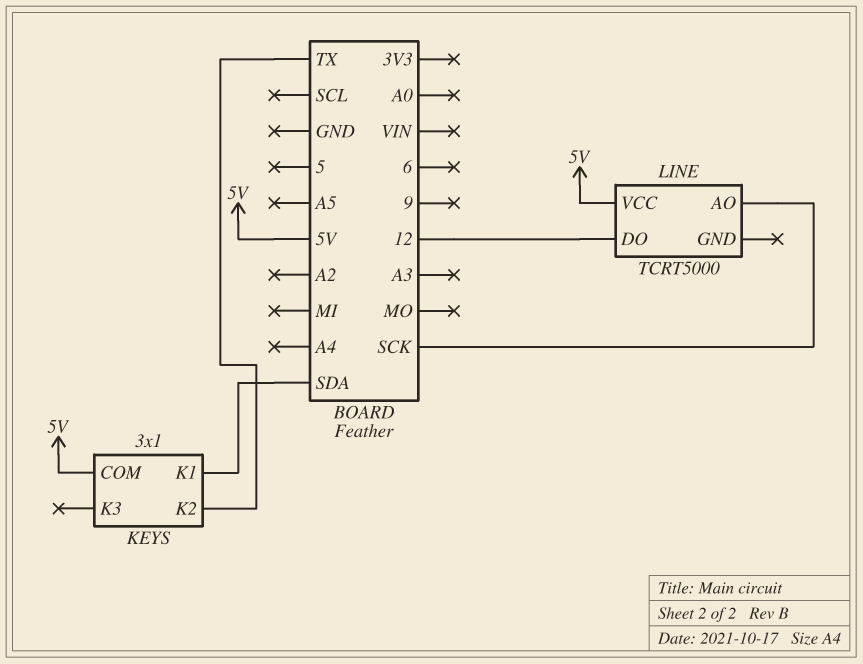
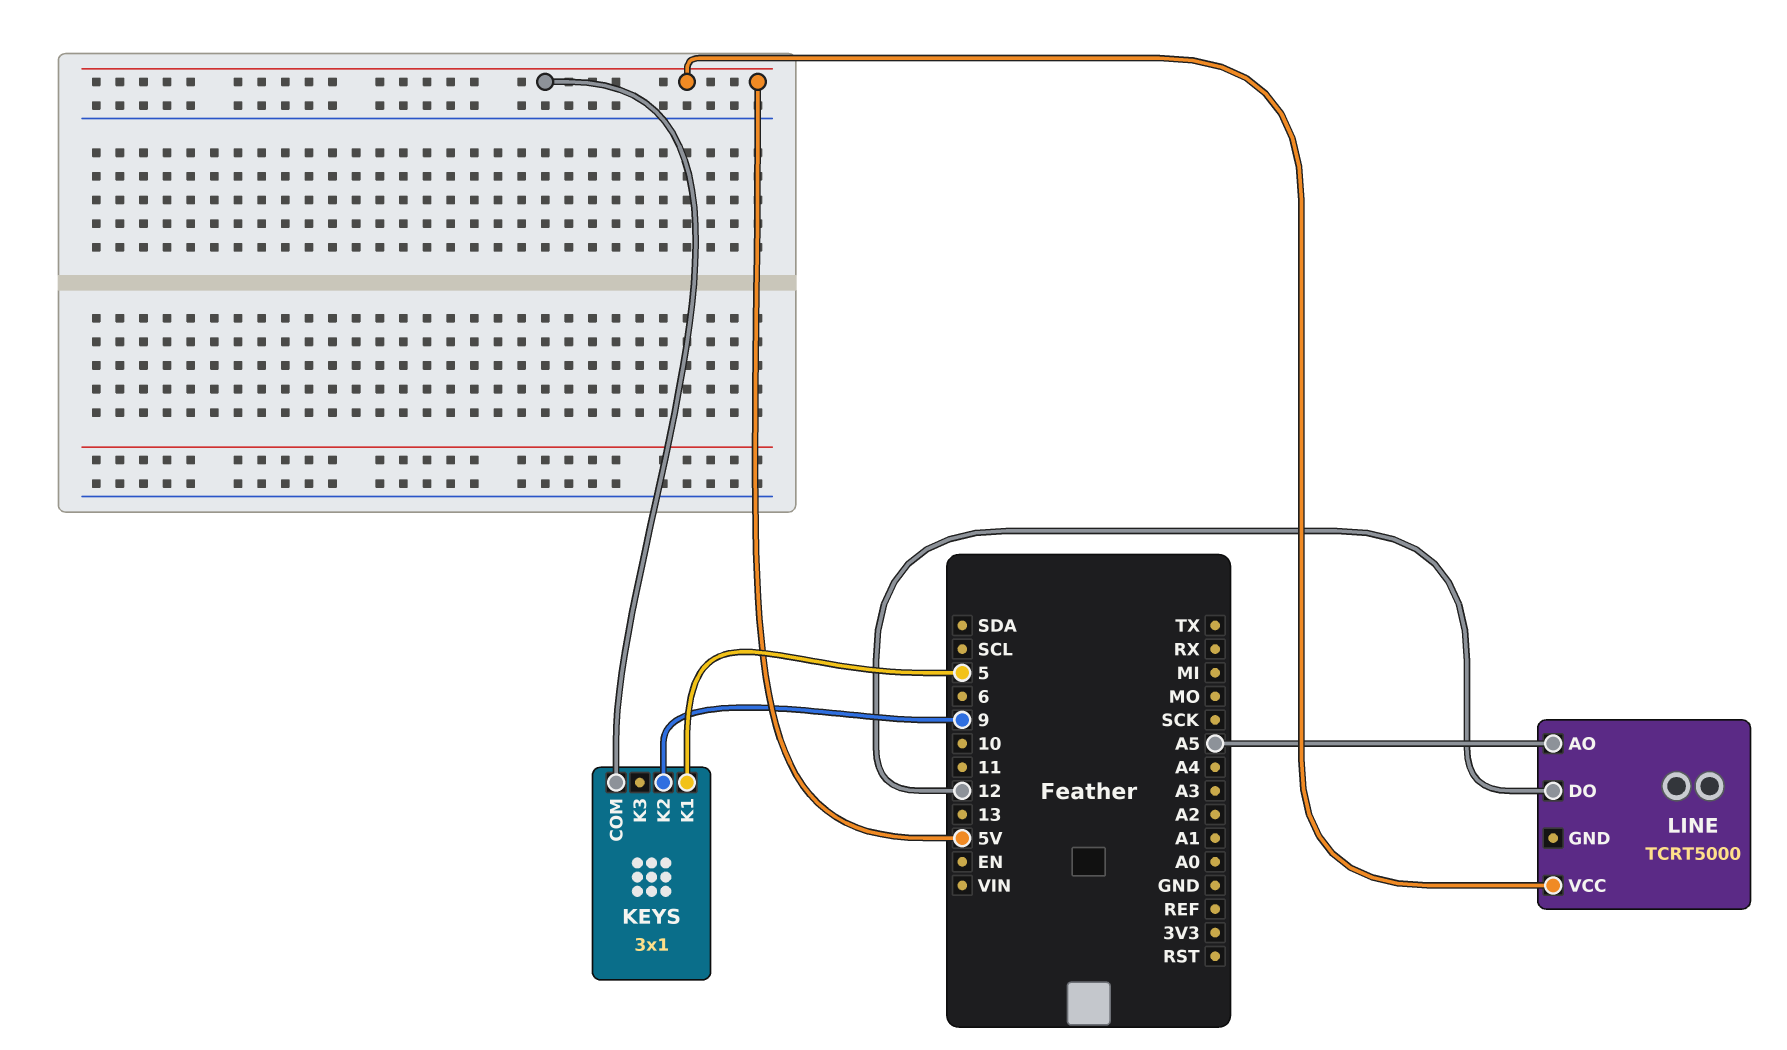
KEYS pin K1: SDA -> 5
KEYS pin K2: TX -> 9
LINE pin AO: SCK -> A5

